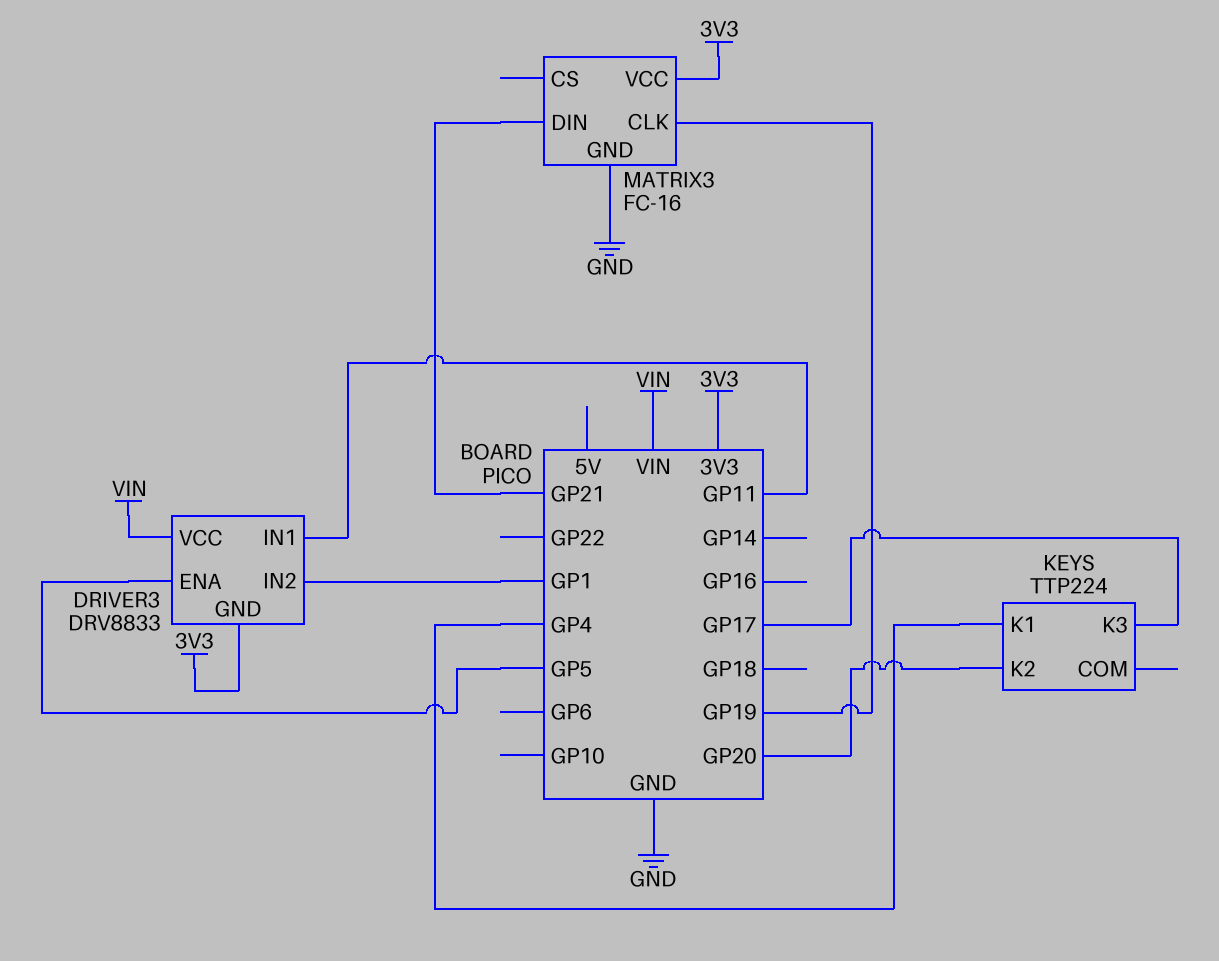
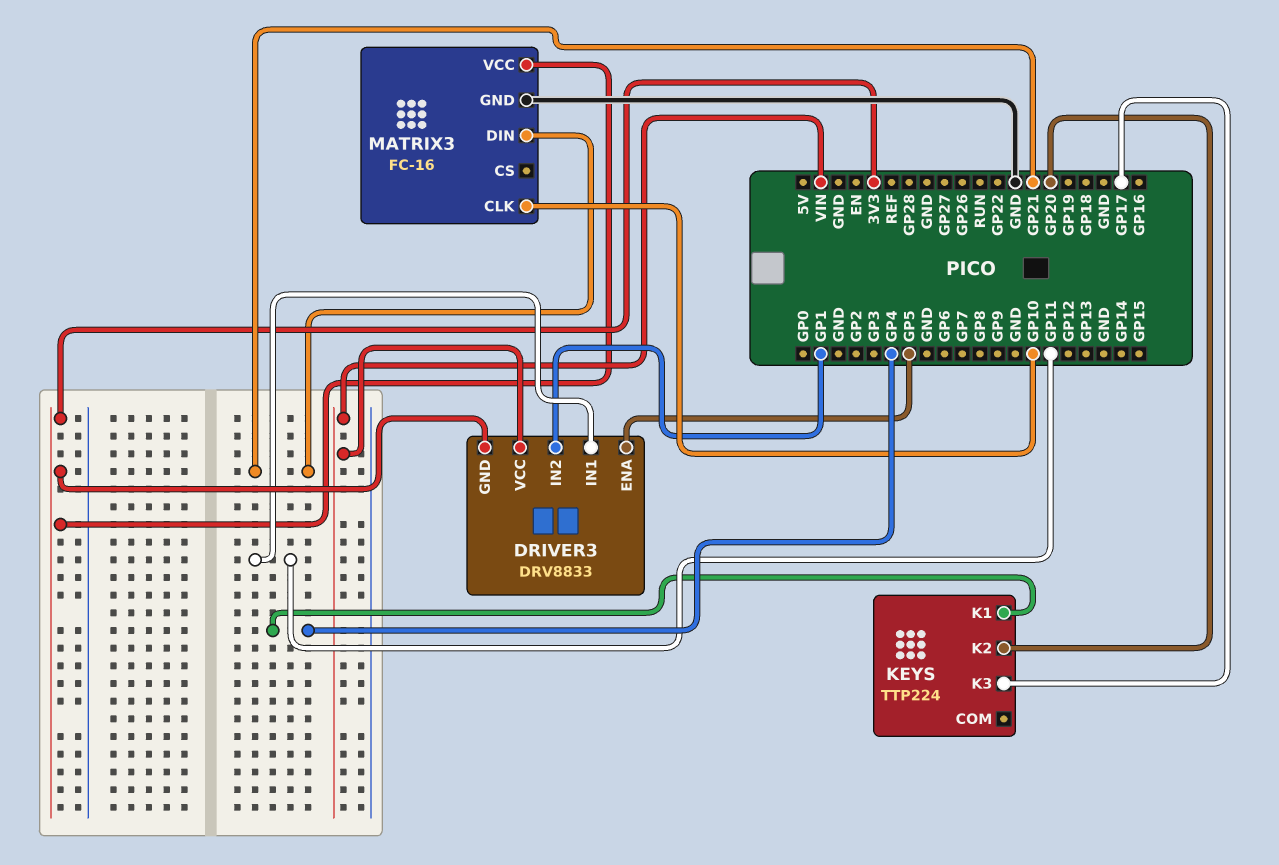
MATRIX3 pin CLK: GP19 -> GP10

